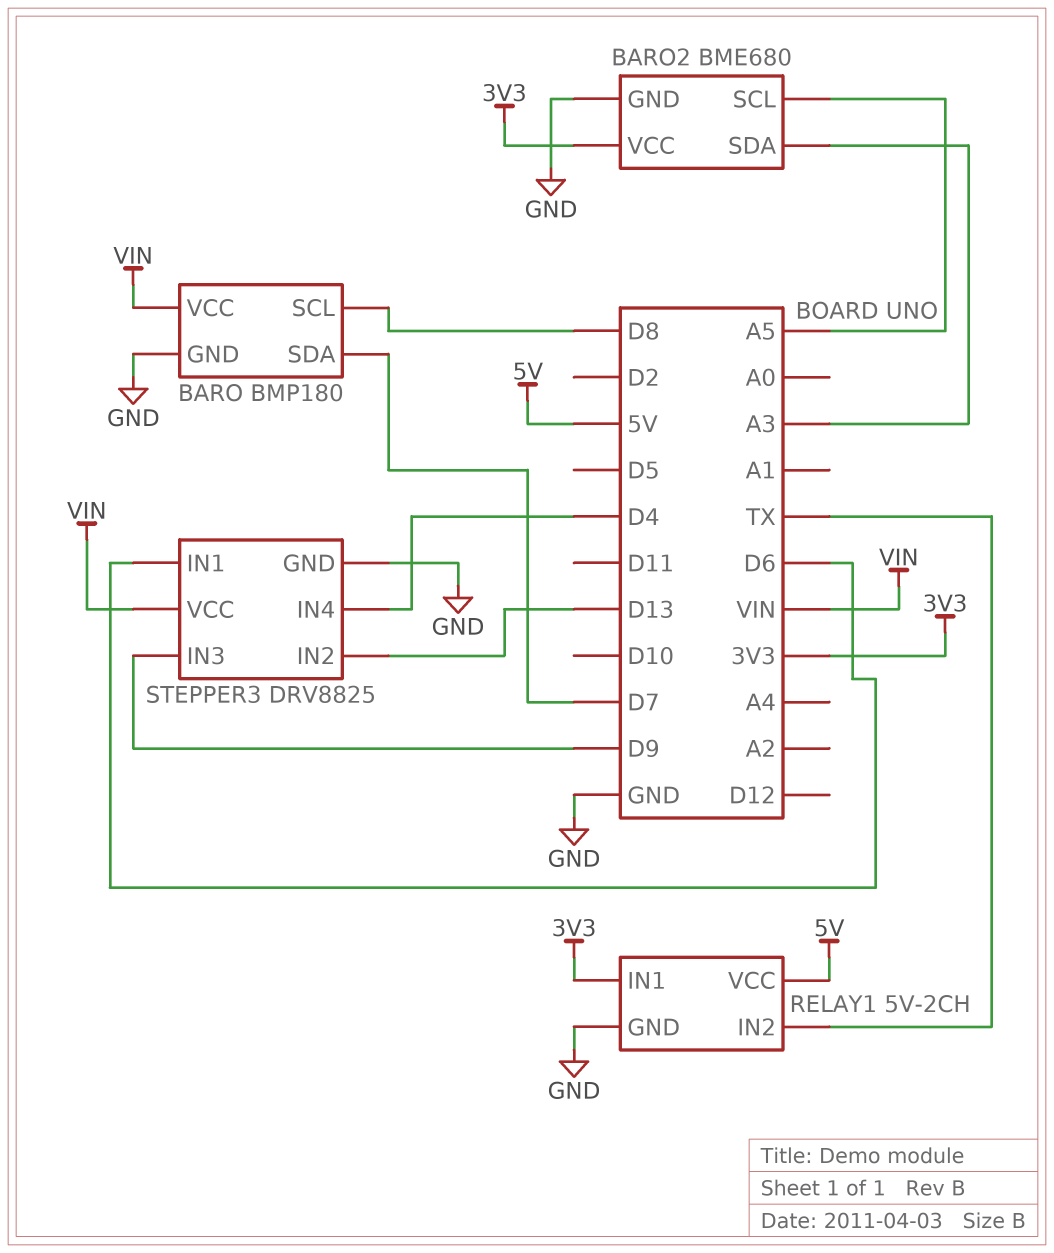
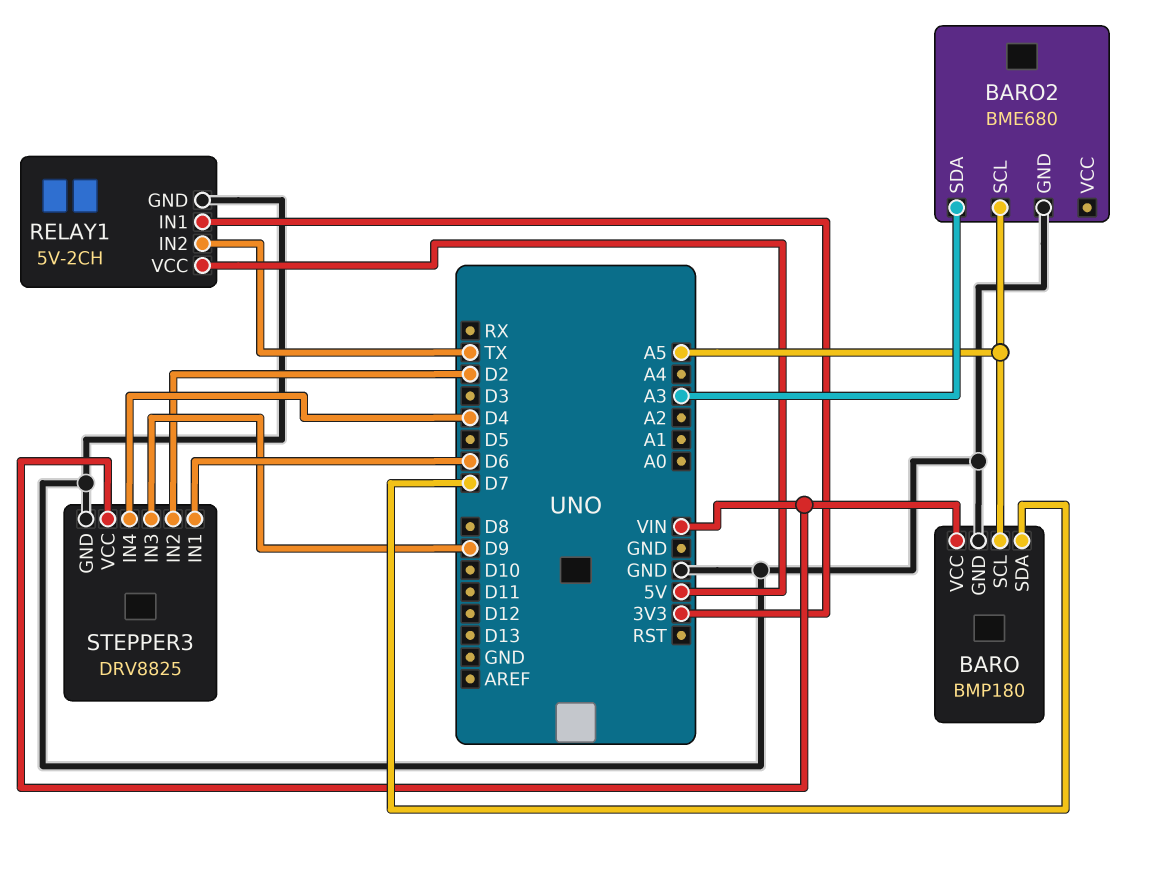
BARO pin SCL: D8 -> A5
BARO2 pin VCC: 3V3 -> none
STEPPER3 pin IN2: D13 -> D2

